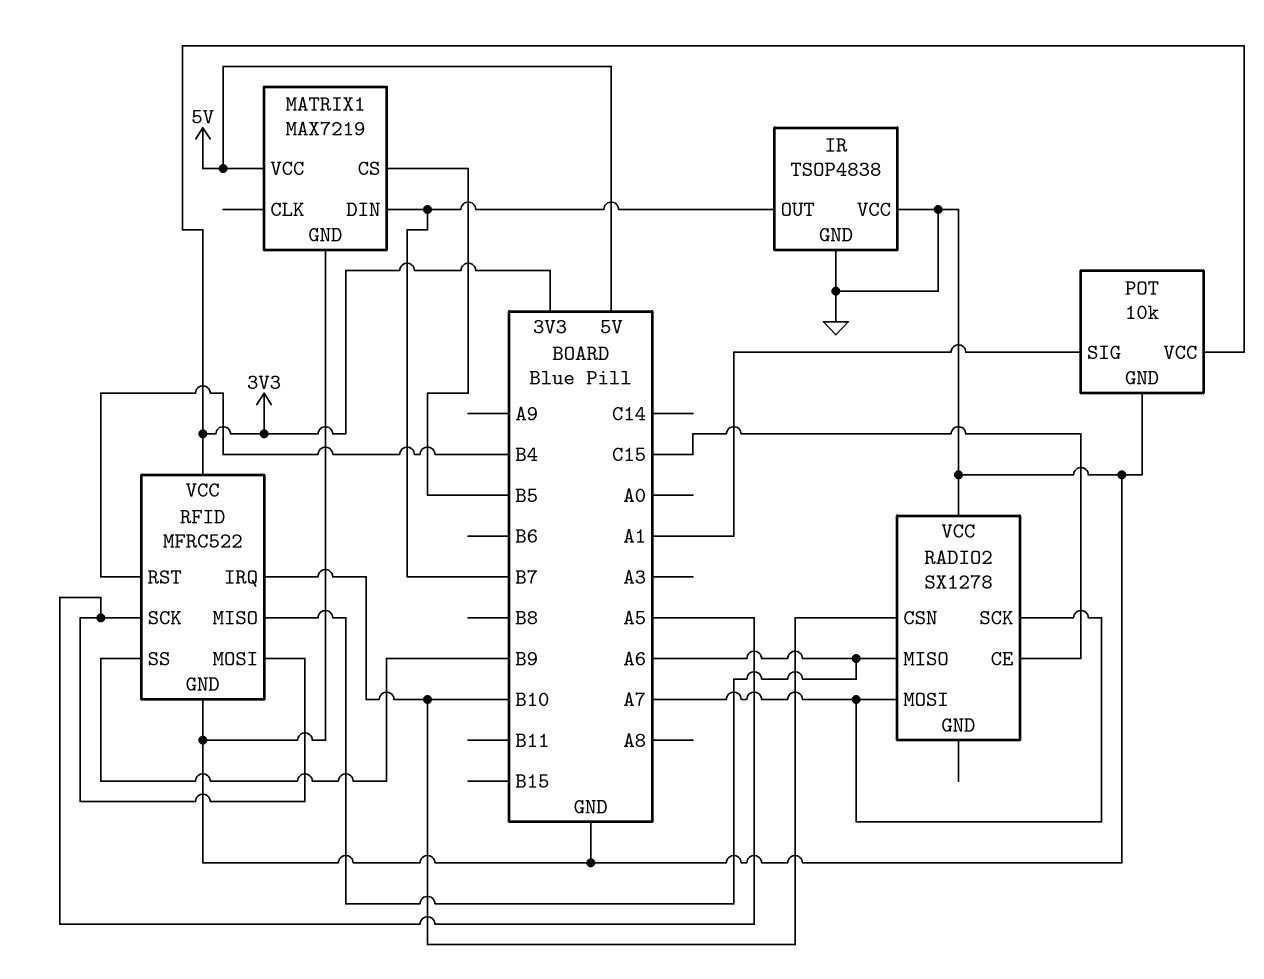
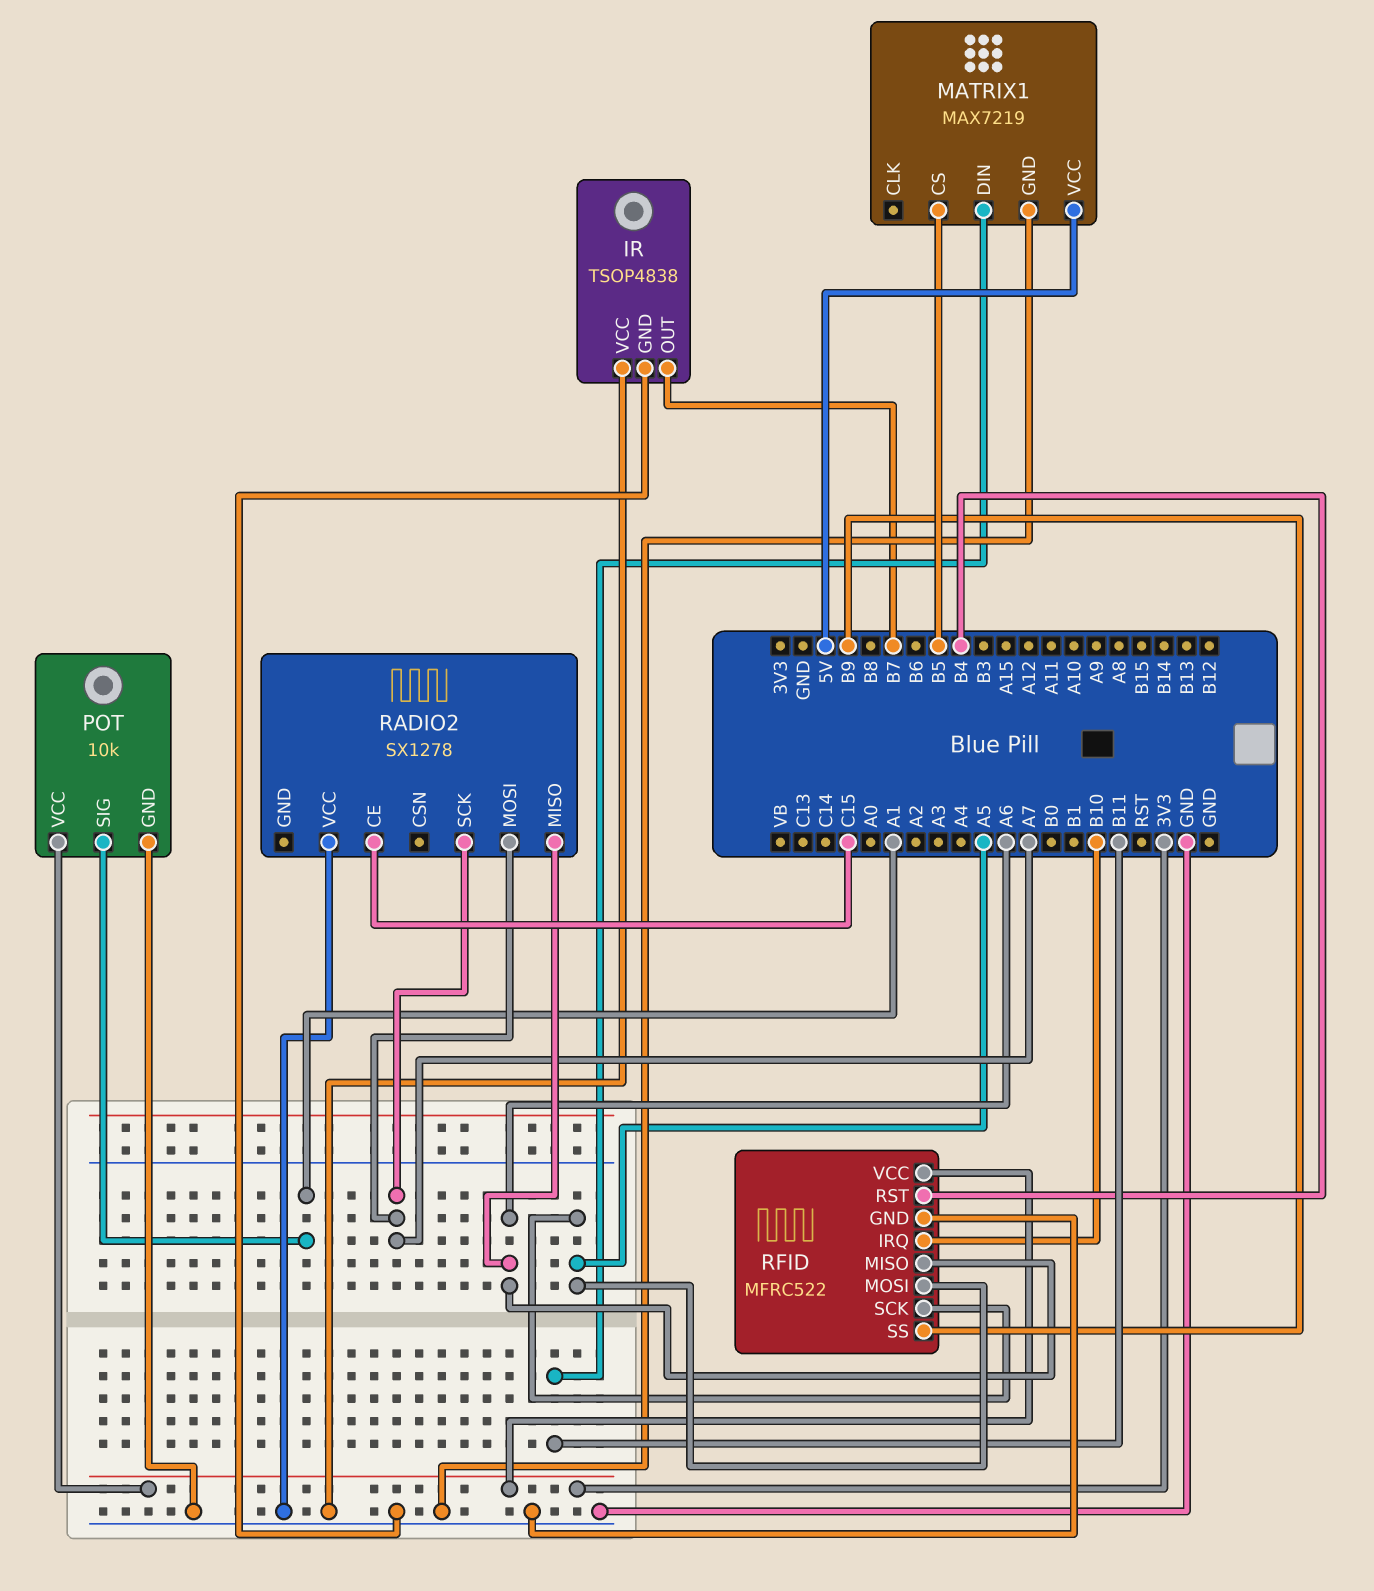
MATRIX1 pin DIN: B7 -> B11
RADIO2 pin CSN: B10 -> none

